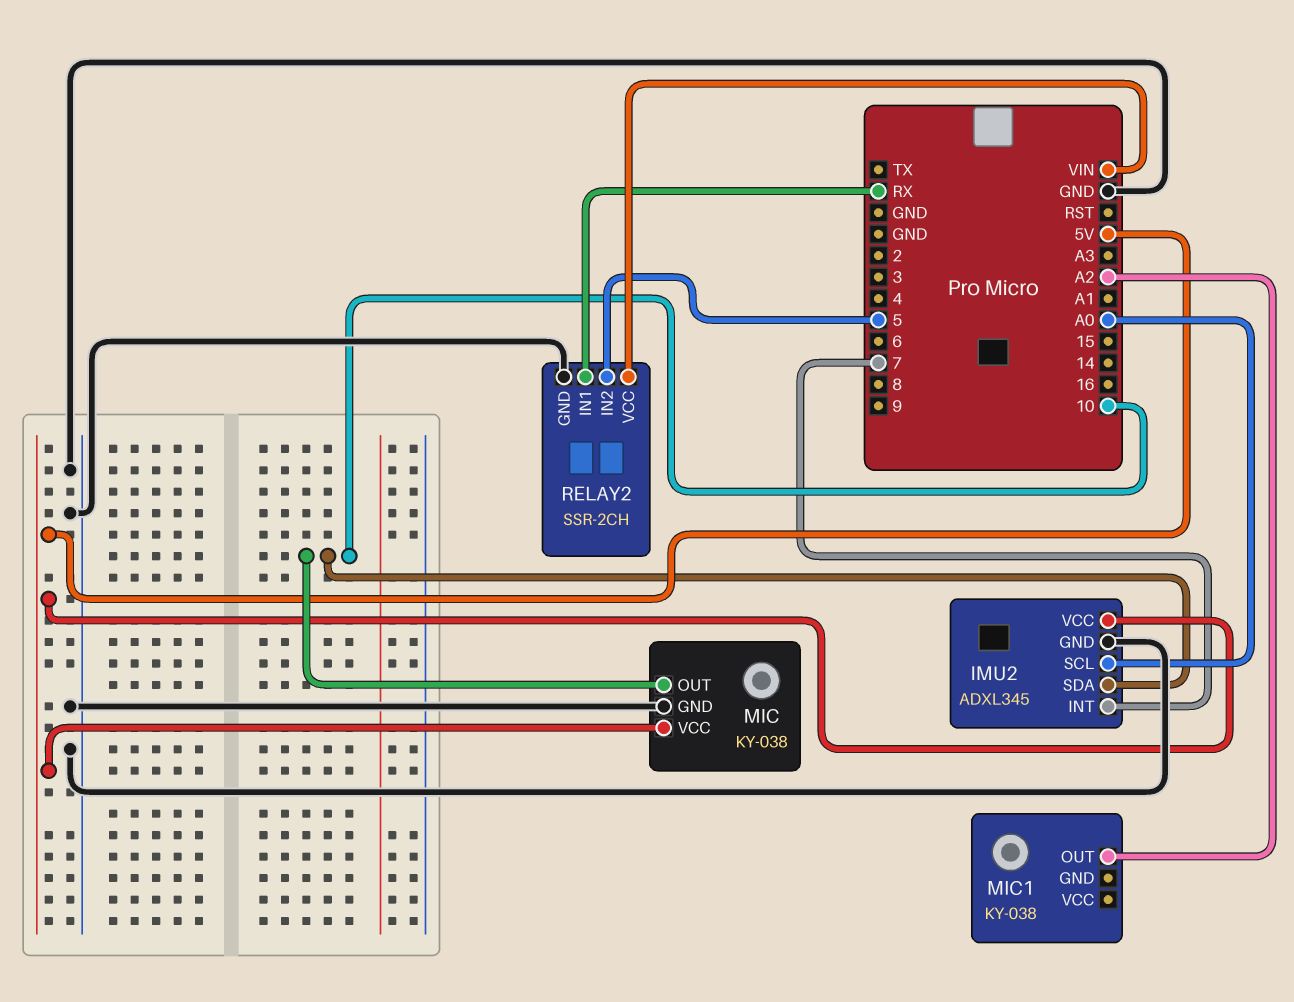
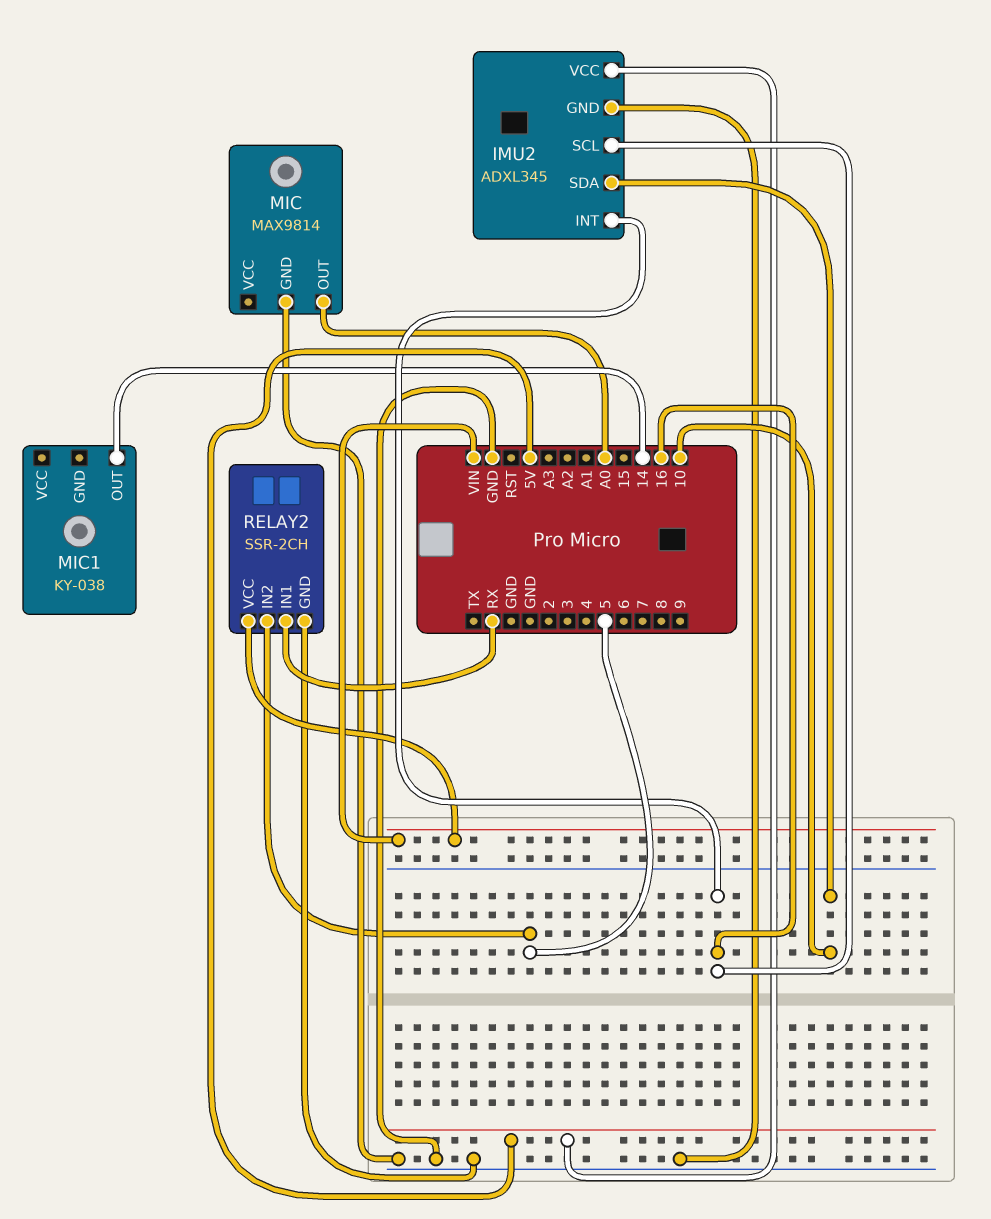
IMU2 pin INT: 7 -> 16
IMU2 pin SCL: A0 -> 16
MIC: KY-038 -> MAX9814
MIC pin OUT: 10 -> A0
MIC pin VCC: 5V -> none
MIC1 pin OUT: A2 -> 14

